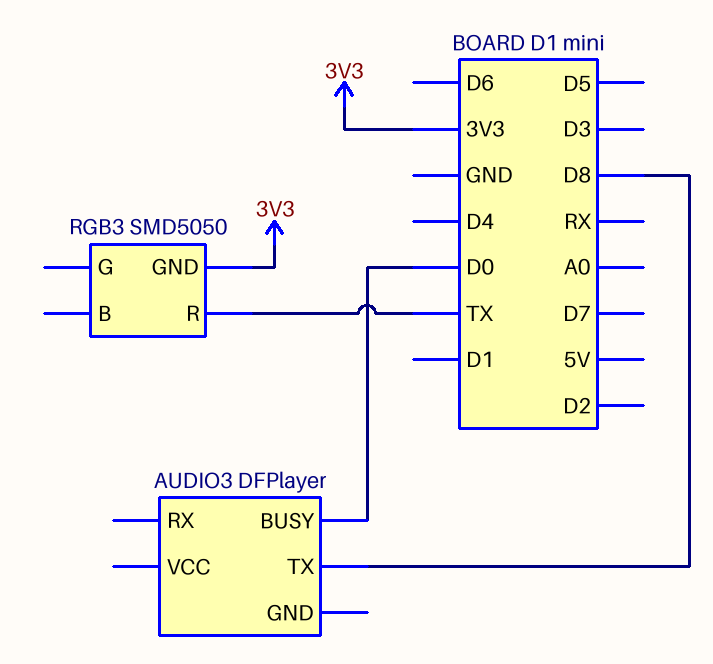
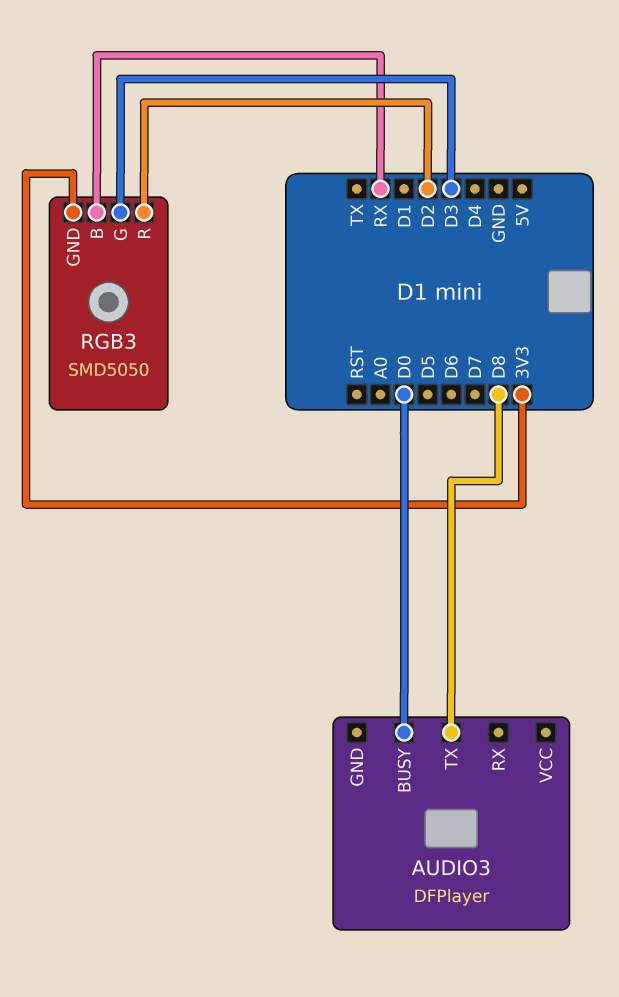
RGB3 pin B: none -> RX
RGB3 pin G: none -> D3
RGB3 pin R: TX -> D2

